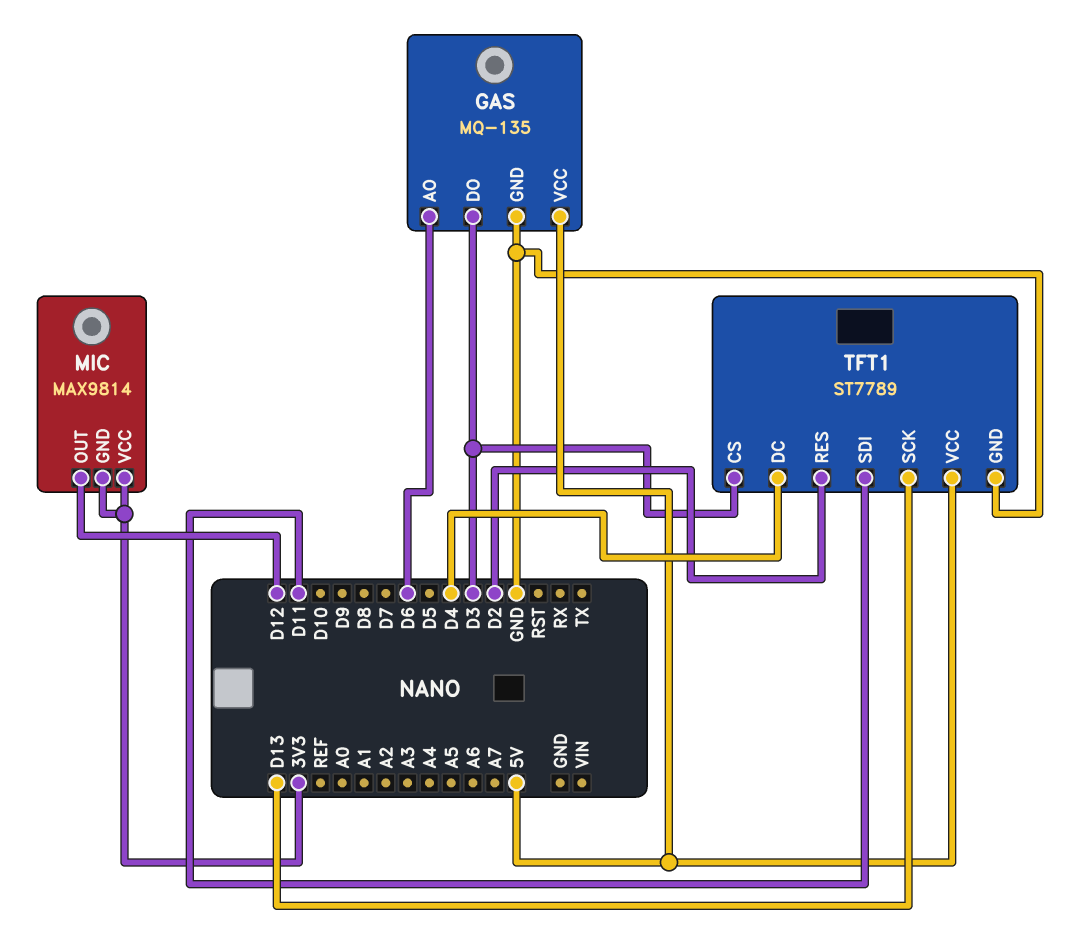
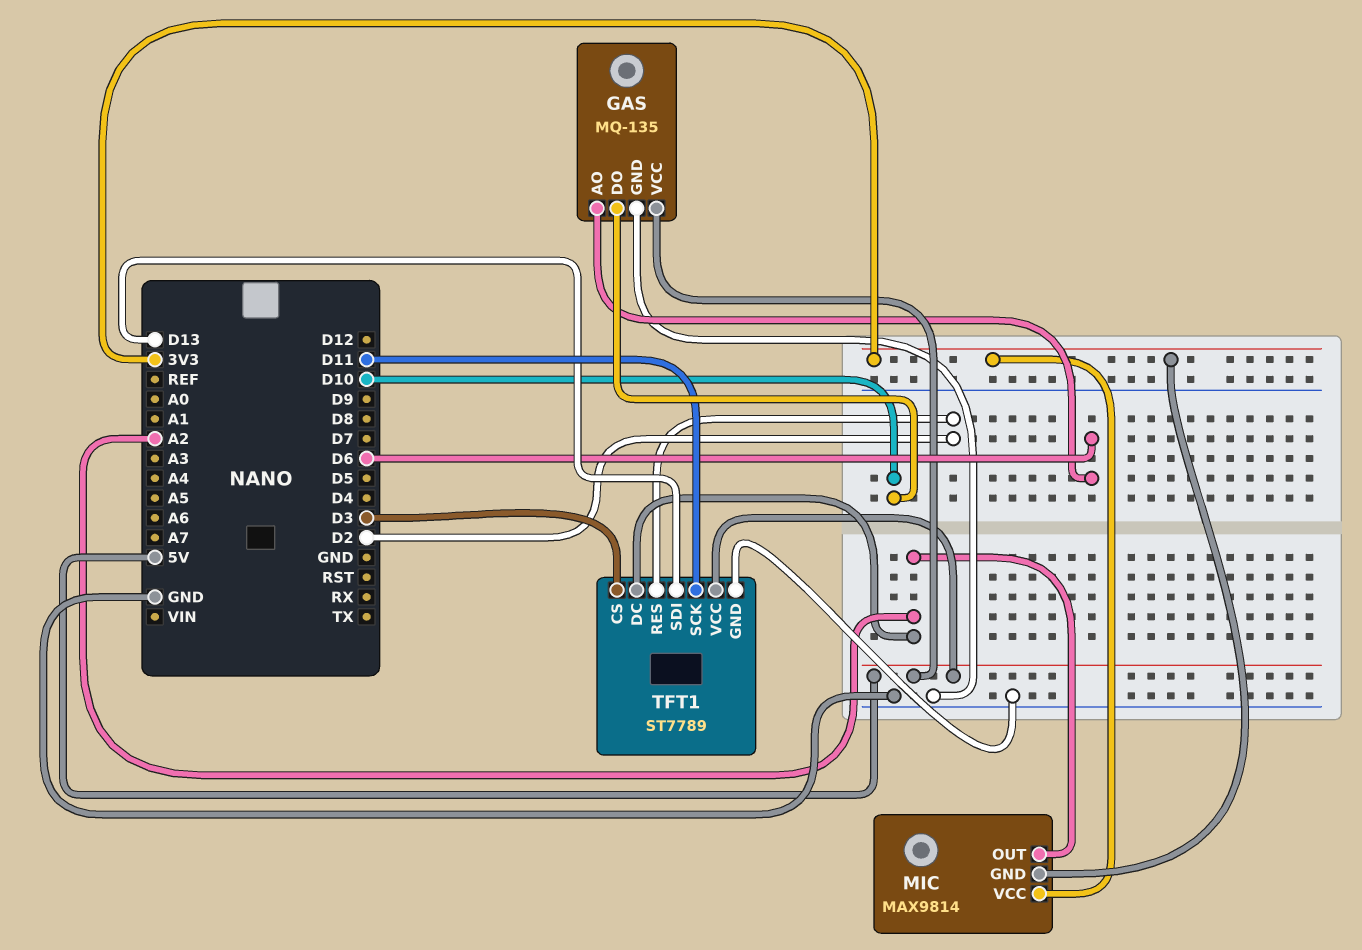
GAS pin DO: D3 -> D10
MIC pin OUT: D12 -> A2
TFT1 pin DC: D4 -> A2
TFT1 pin SCK: D13 -> D11
TFT1 pin SDI: D11 -> D13

